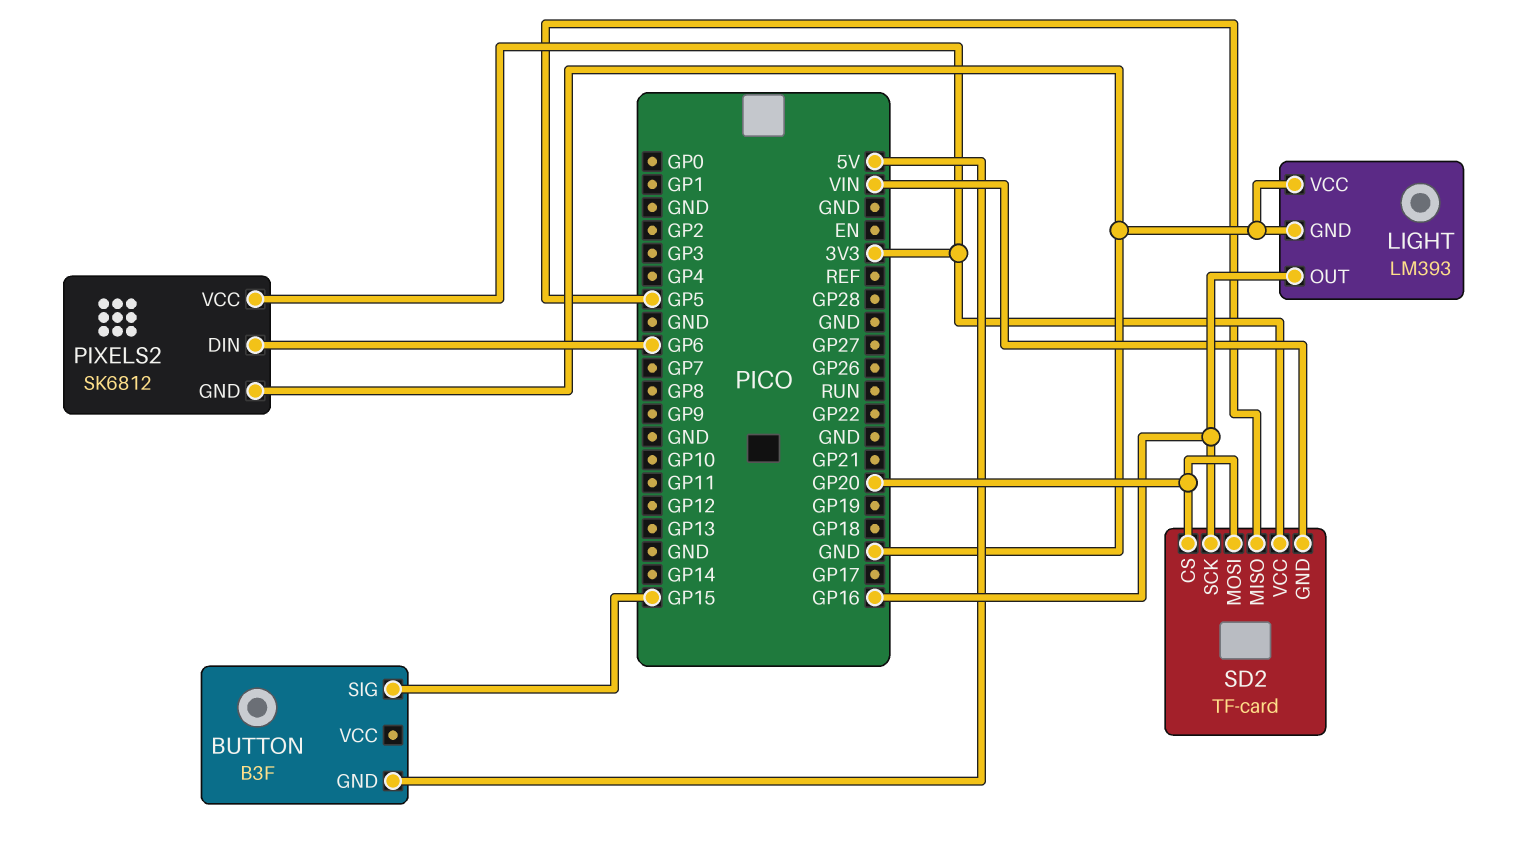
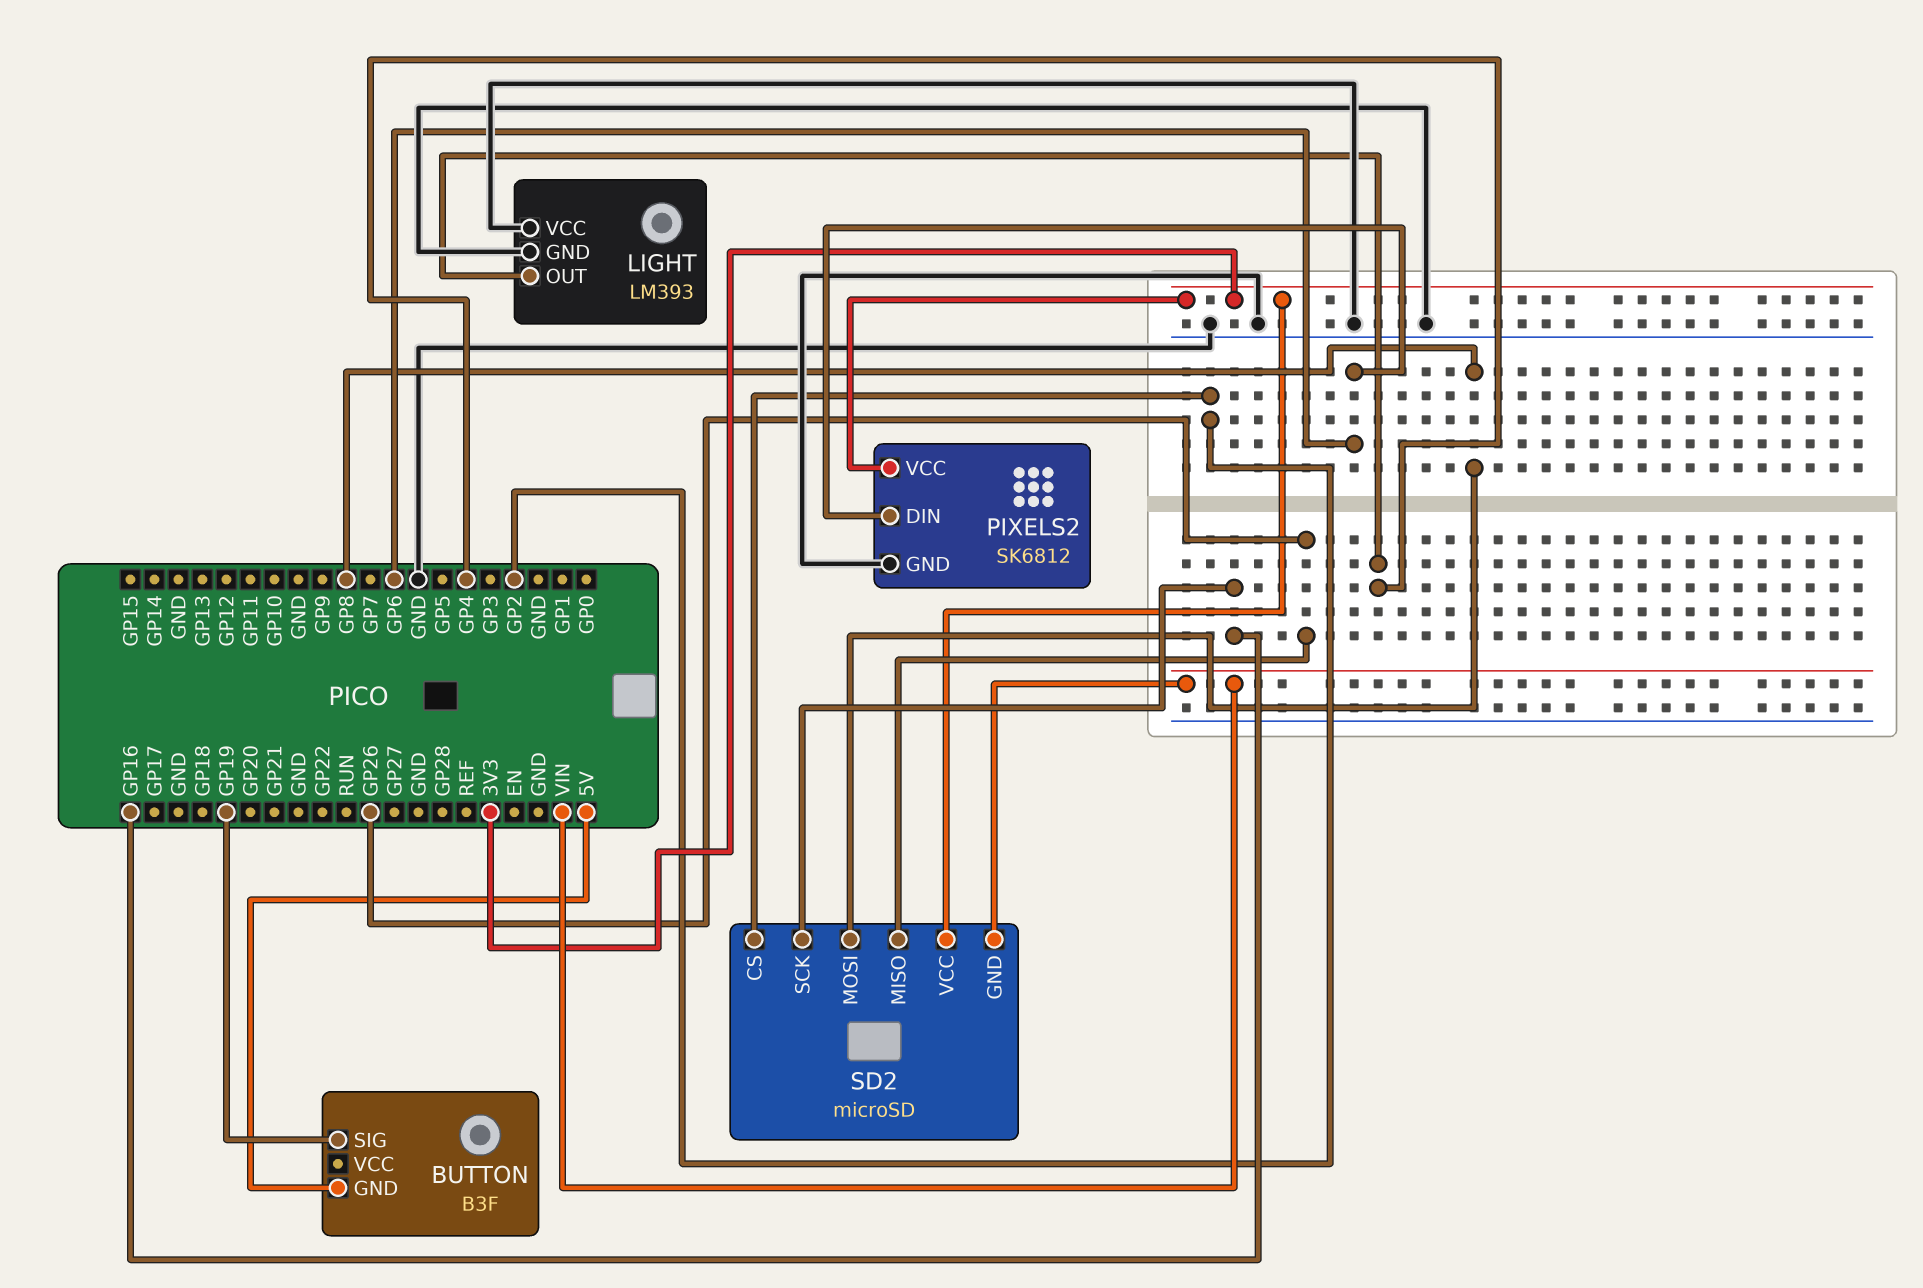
BUTTON pin SIG: GP15 -> GP19
LIGHT pin OUT: GP16 -> GP4
SD2: TF-card -> microSD
SD2 pin CS: GP20 -> GP2
SD2 pin MISO: GP5 -> GP26
SD2 pin MOSI: GP20 -> GP8

